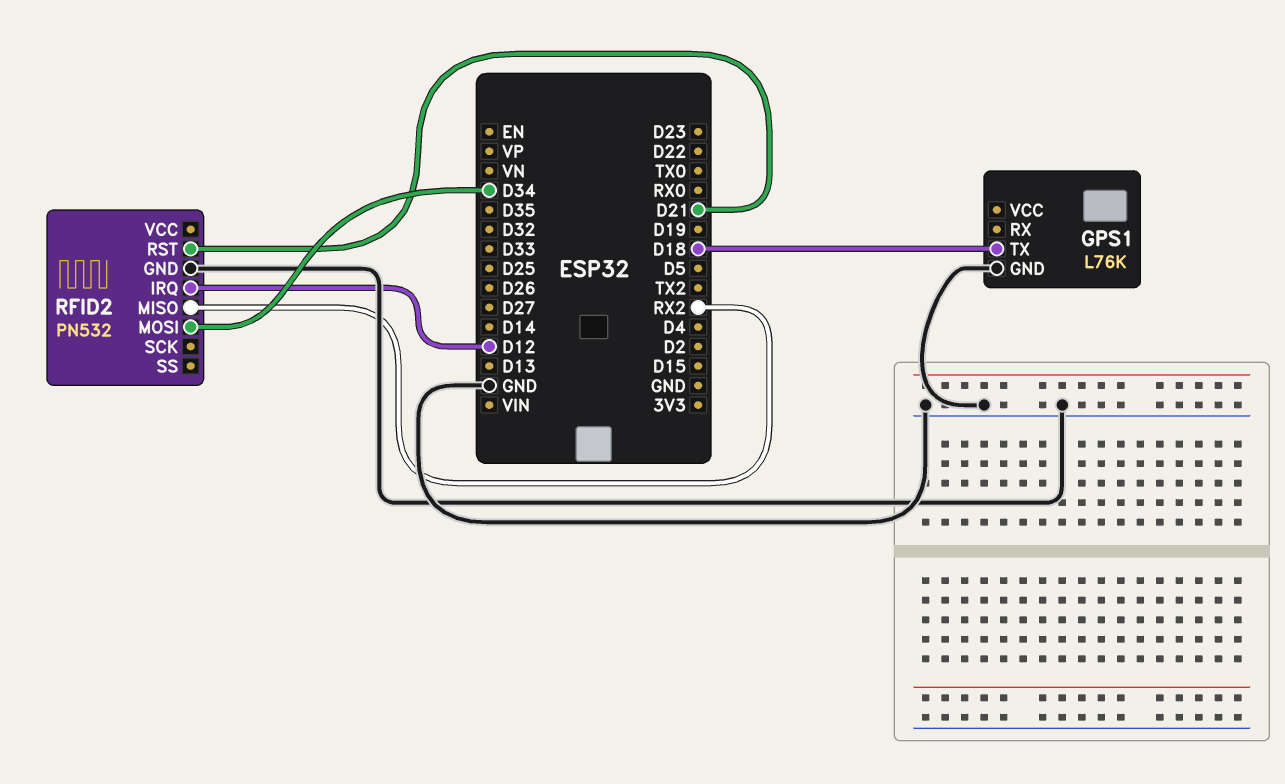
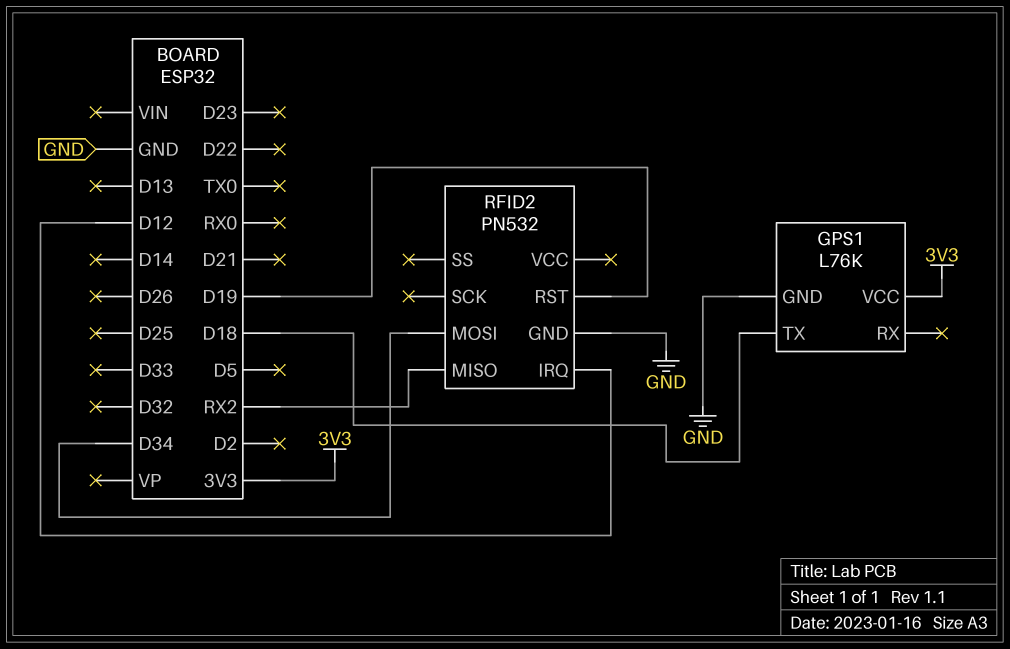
GPS1 pin VCC: none -> 3V3
RFID2 pin RST: D21 -> D19

